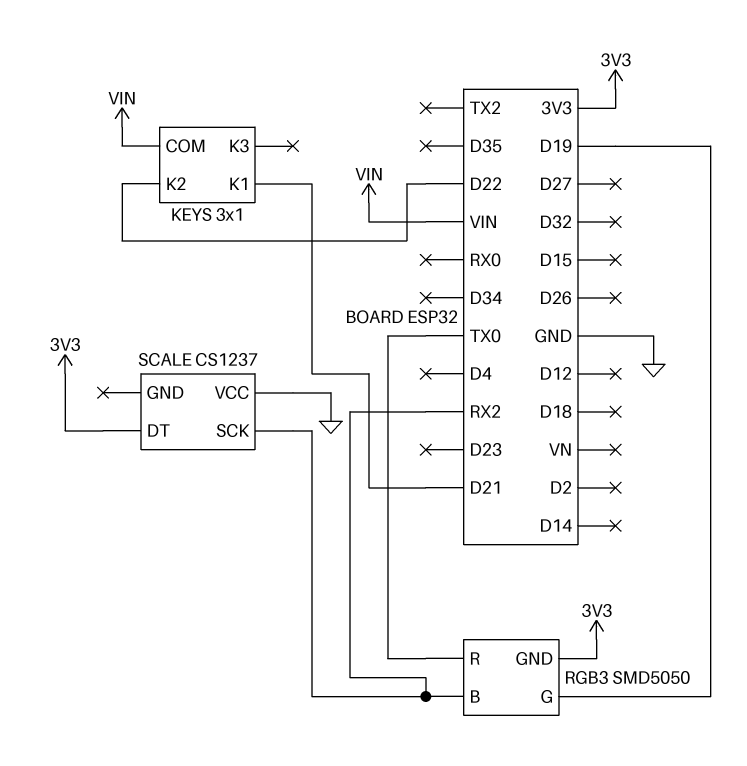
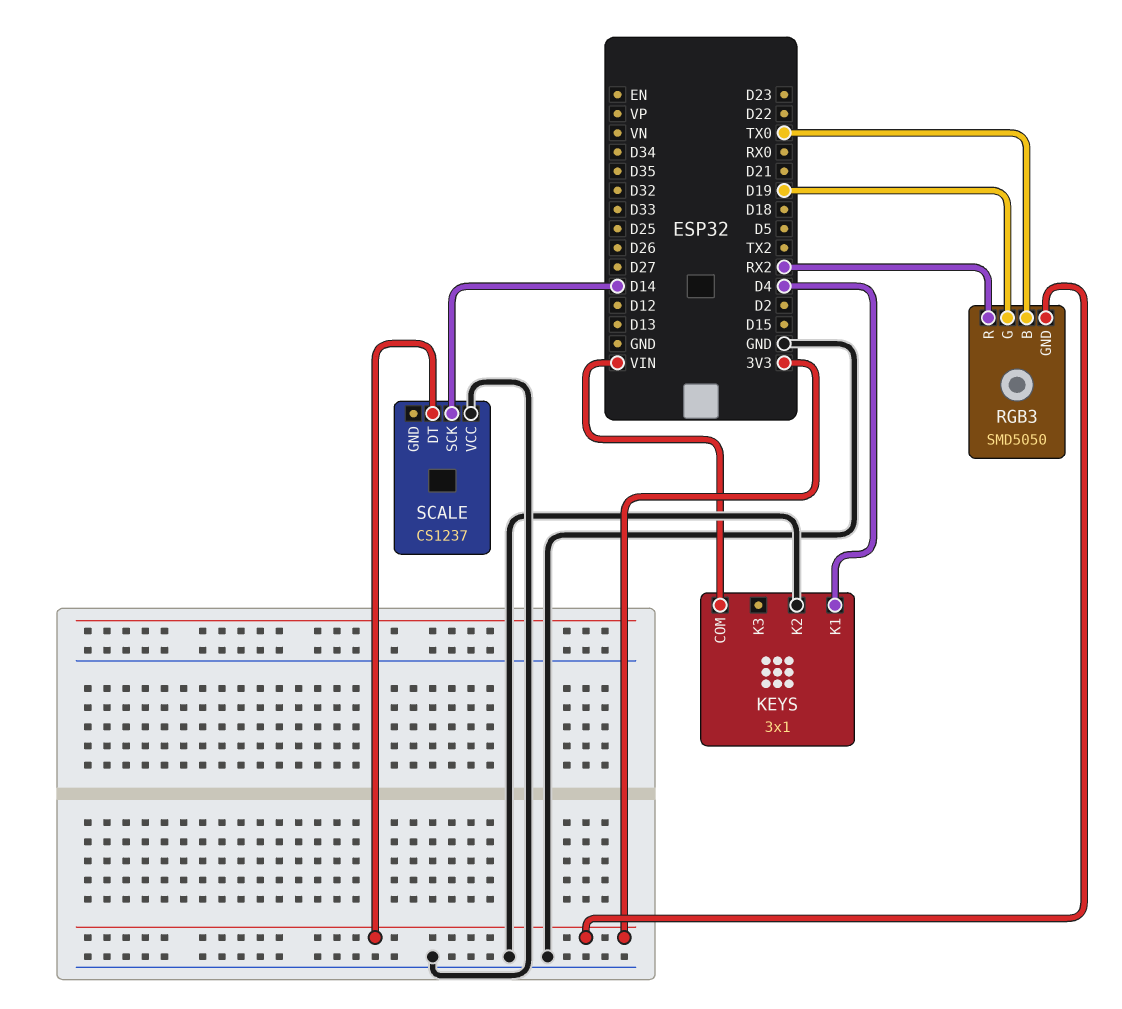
KEYS pin K1: D21 -> D4
KEYS pin K2: D22 -> GND
RGB3 pin B: RX2 -> TX0
RGB3 pin R: TX0 -> RX2
SCALE pin SCK: RX2 -> D14

